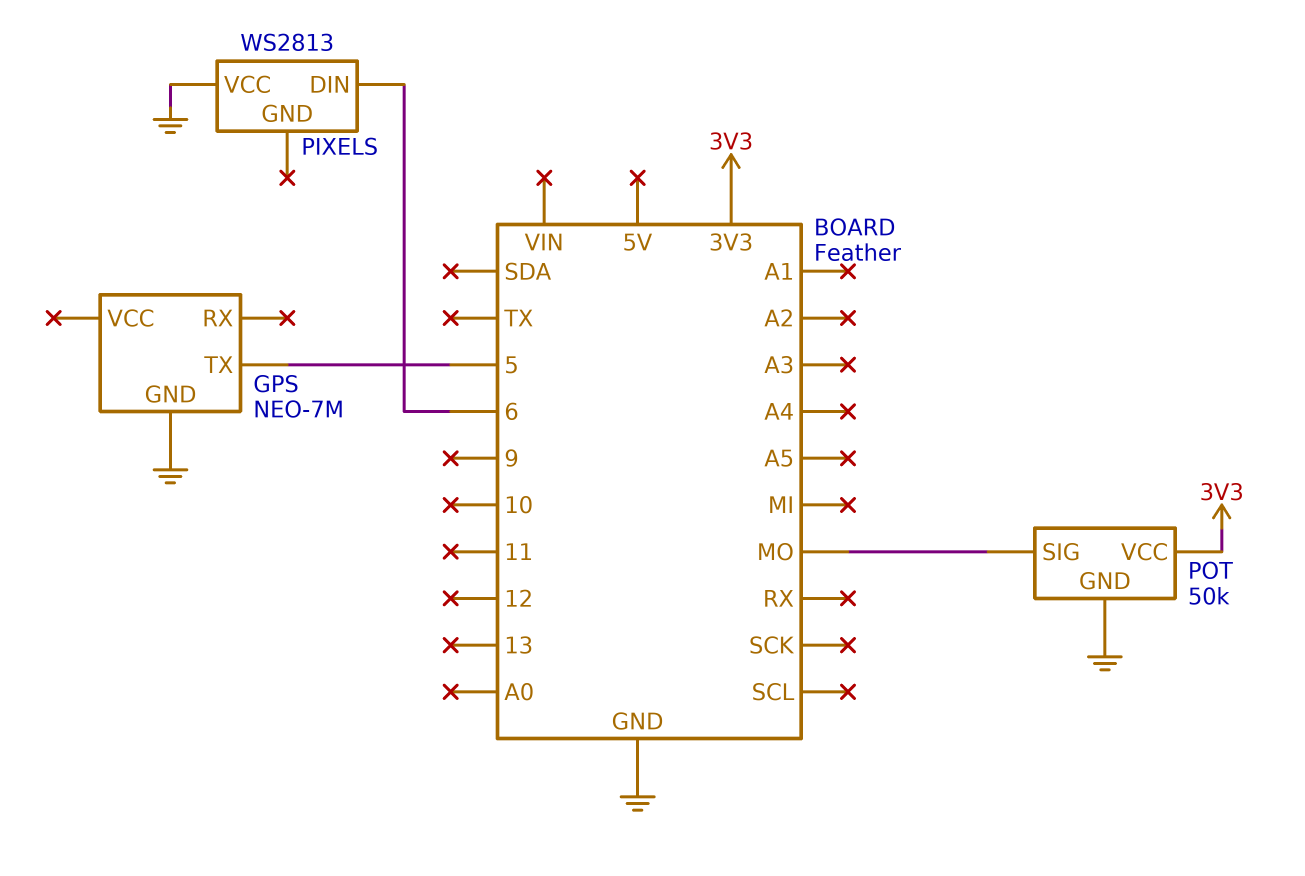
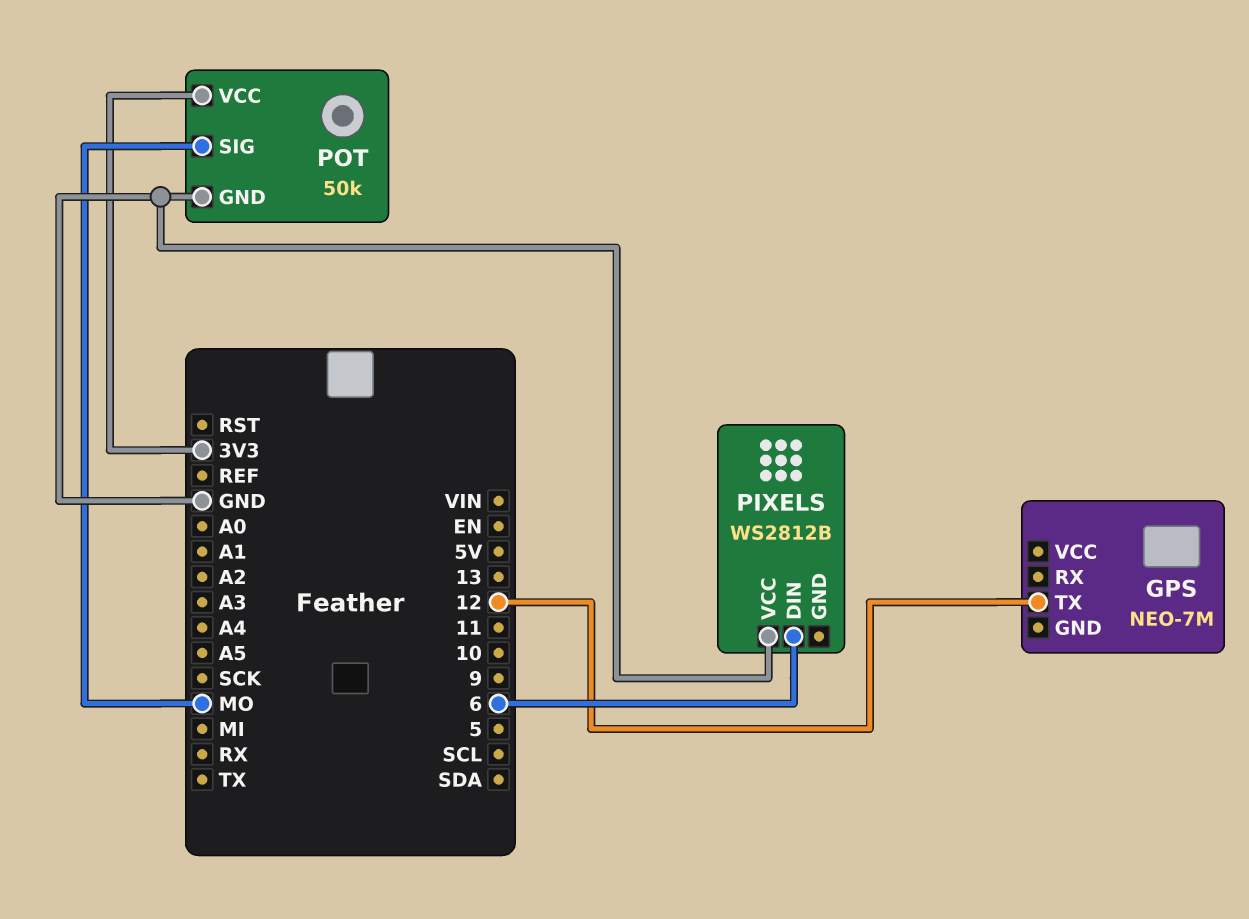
GPS pin GND: GND -> none
GPS pin TX: 5 -> 12
PIXELS: WS2813 -> WS2812B

